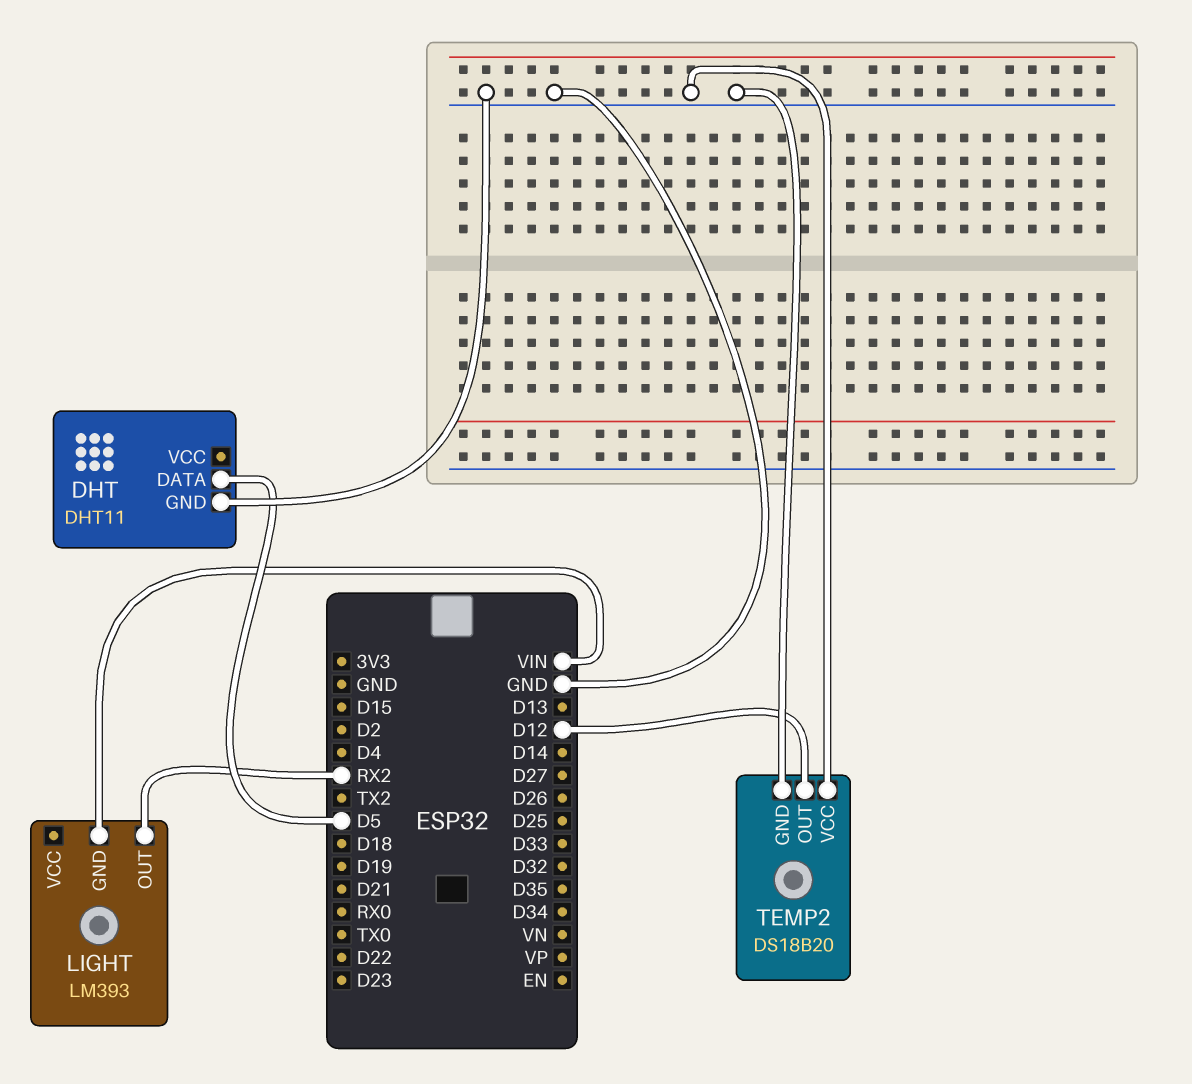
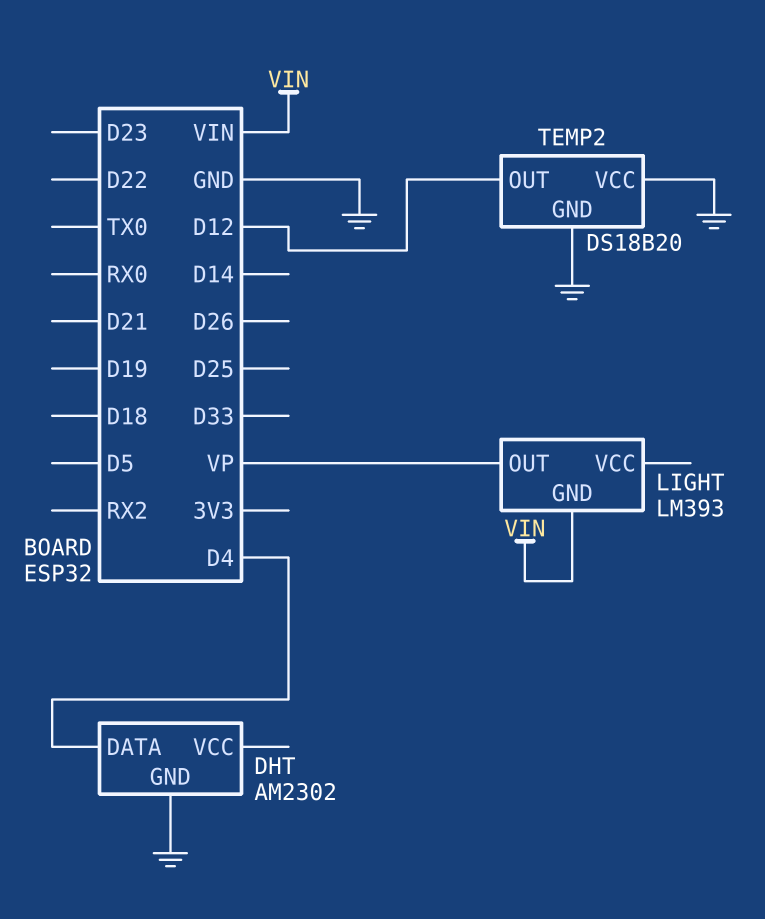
DHT: DHT11 -> AM2302
DHT pin DATA: D5 -> D4
LIGHT pin OUT: RX2 -> VP

